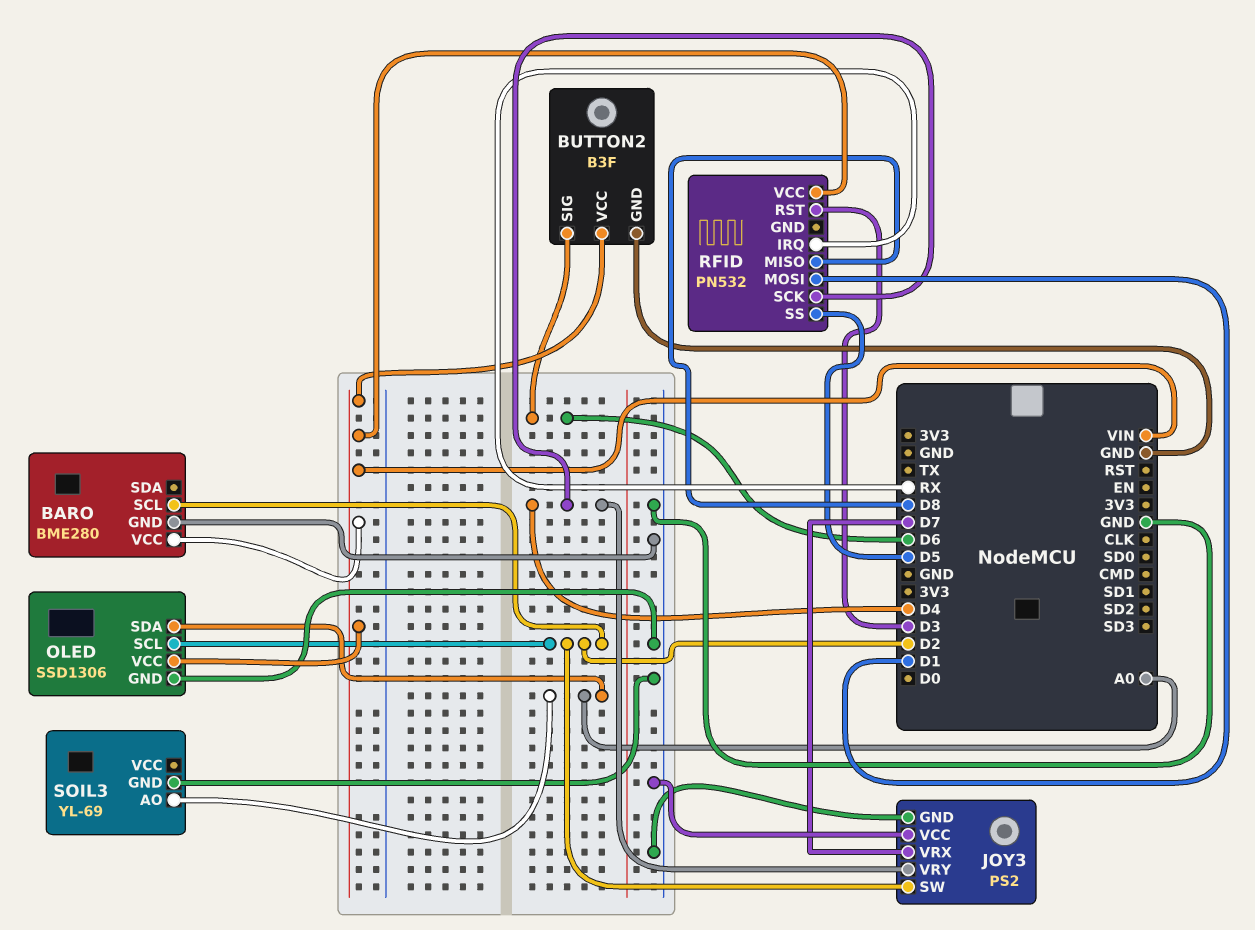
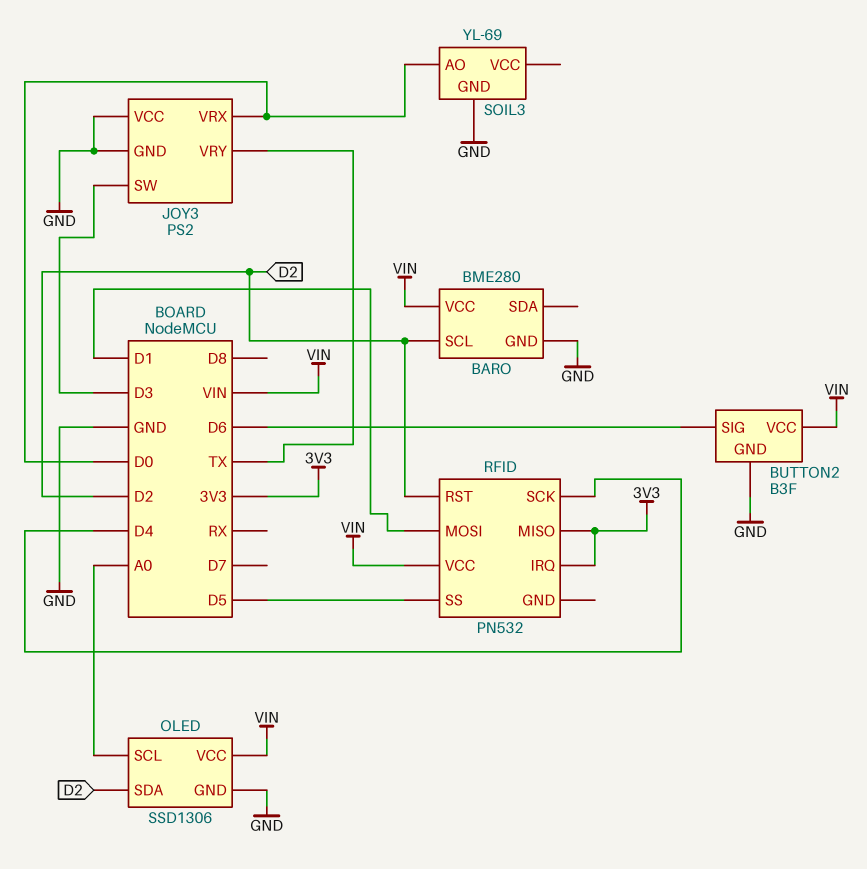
JOY3 pin SW: D2 -> D3
JOY3 pin VRX: D7 -> D0
JOY3 pin VRY: D4 -> TX
OLED pin SCL: D2 -> A0
OLED pin SDA: A0 -> D2
RFID pin IRQ: RX -> 3V3
RFID pin MISO: D8 -> 3V3
RFID pin RST: D3 -> D2
SOIL3 pin AO: A0 -> D0

